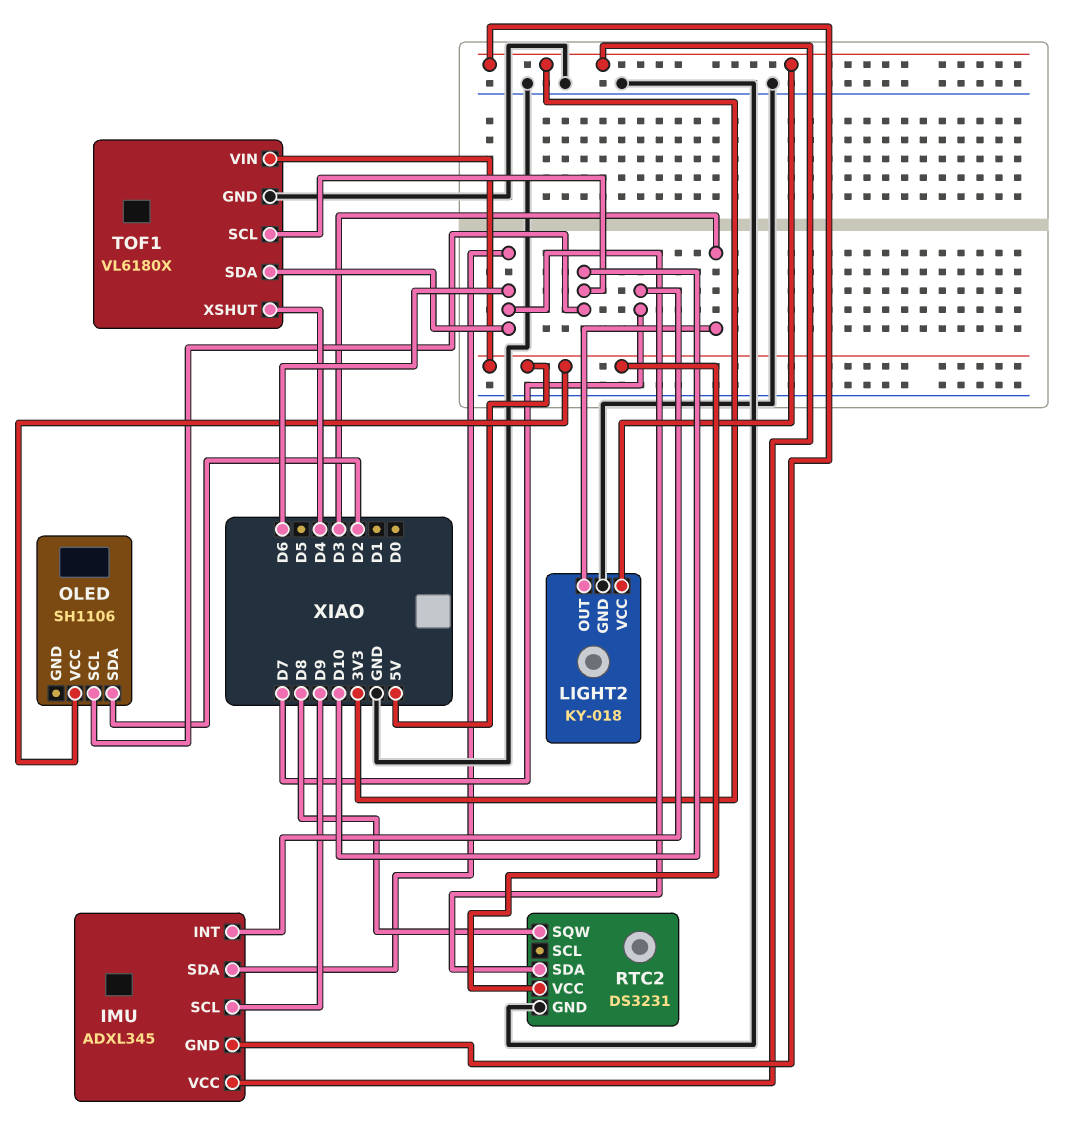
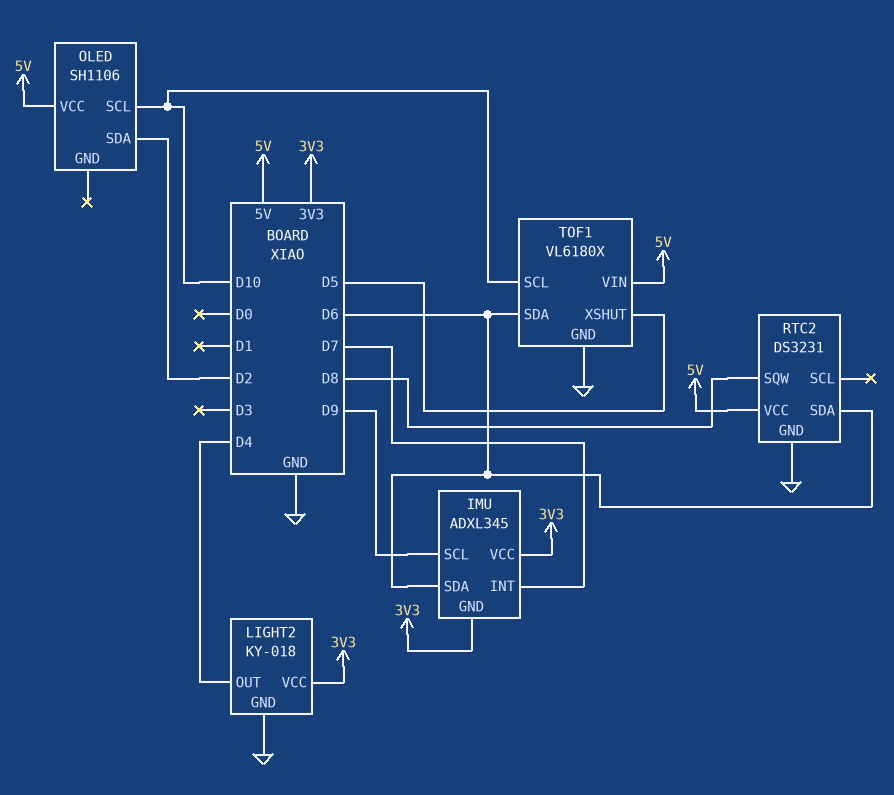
LIGHT2 pin OUT: D3 -> D4
TOF1 pin XSHUT: D4 -> D5

